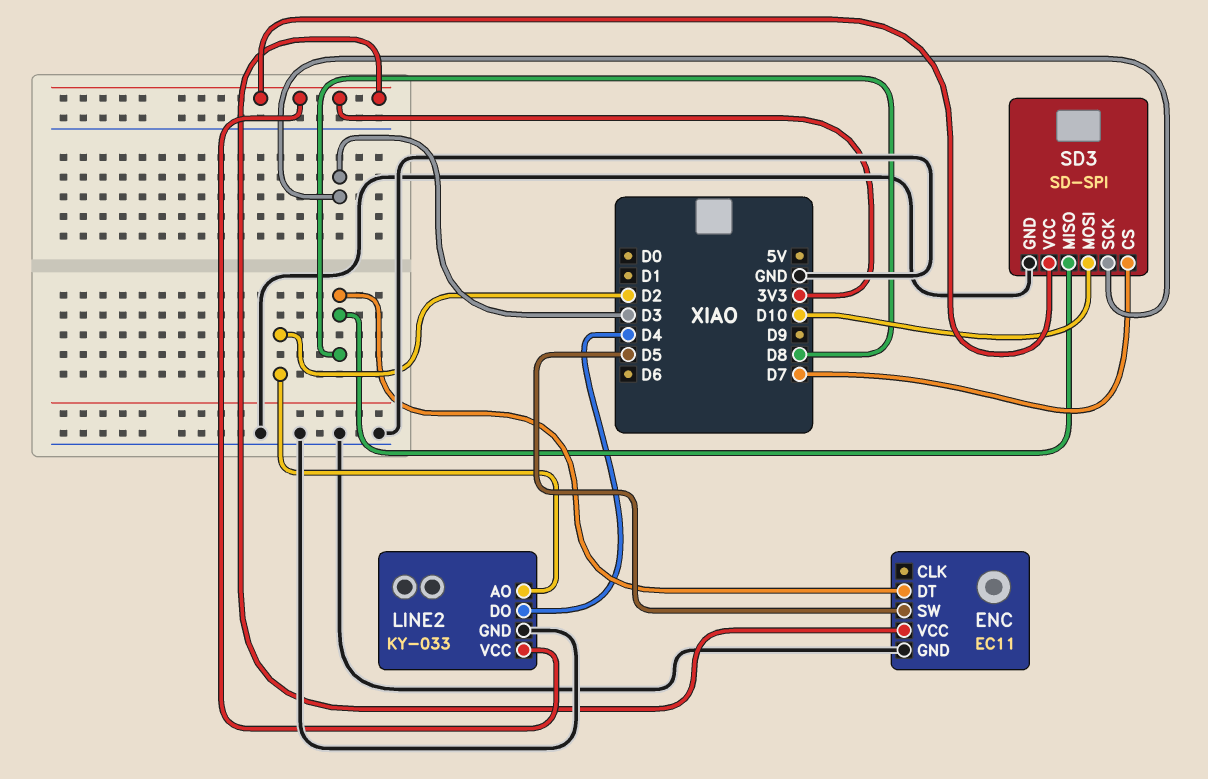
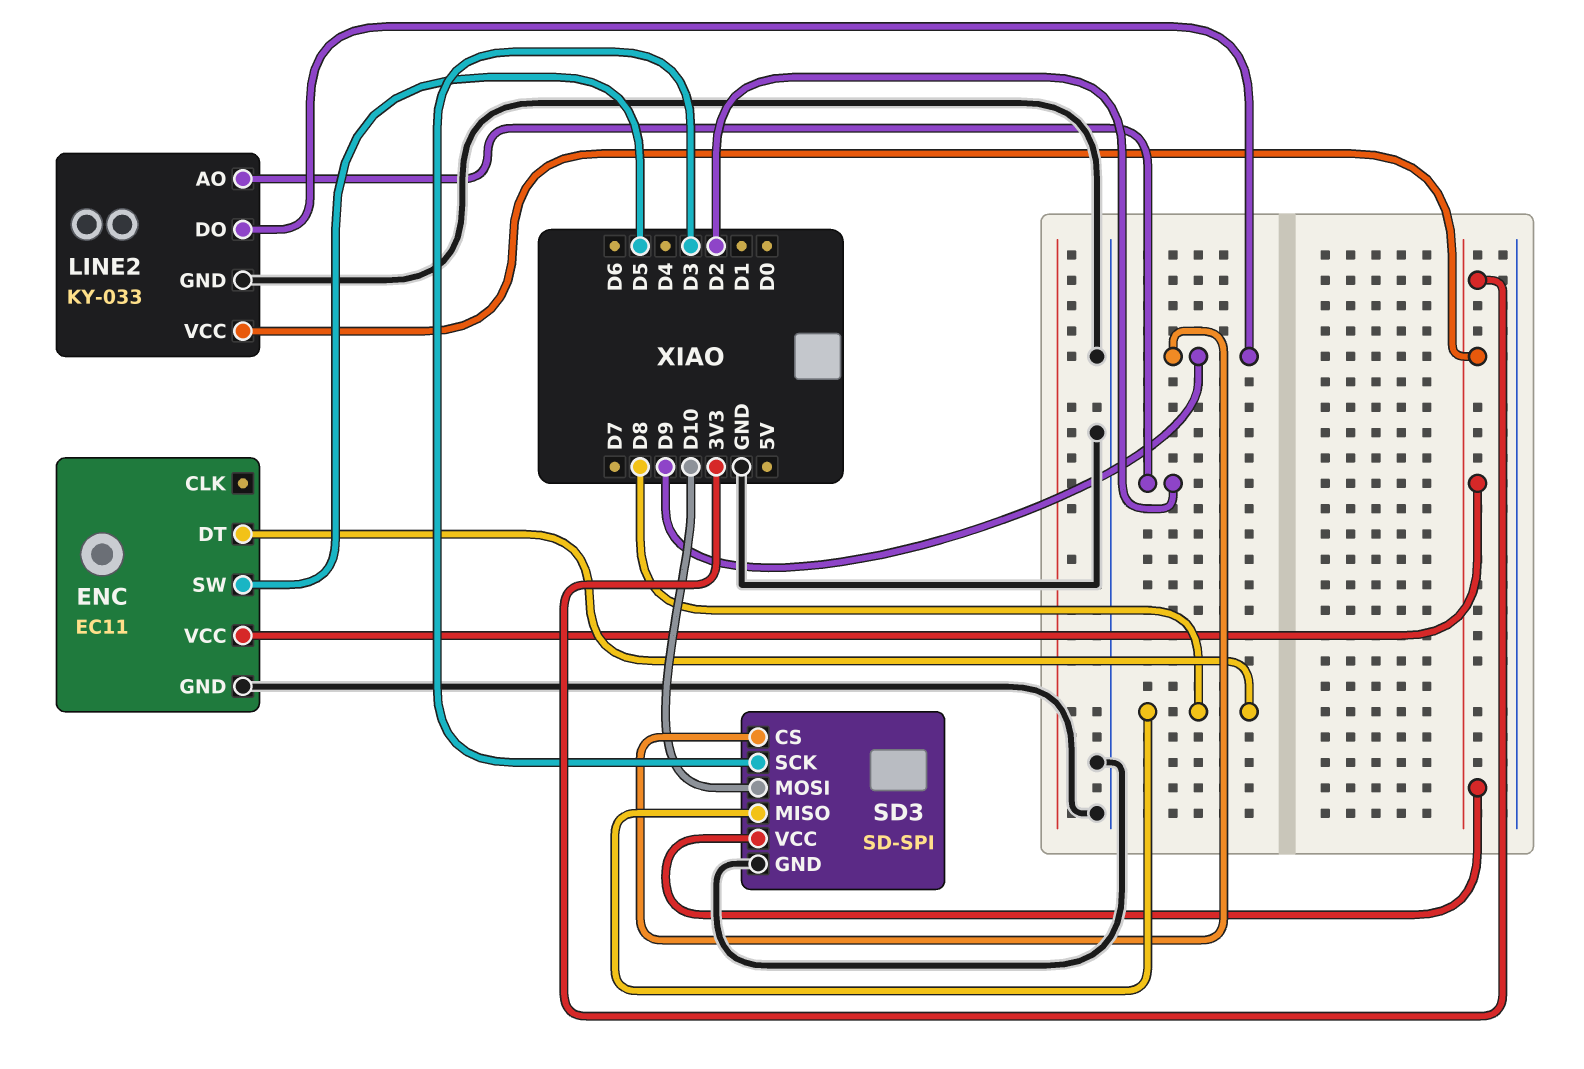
LINE2 pin DO: D4 -> D9
SD3 pin CS: D7 -> D9

